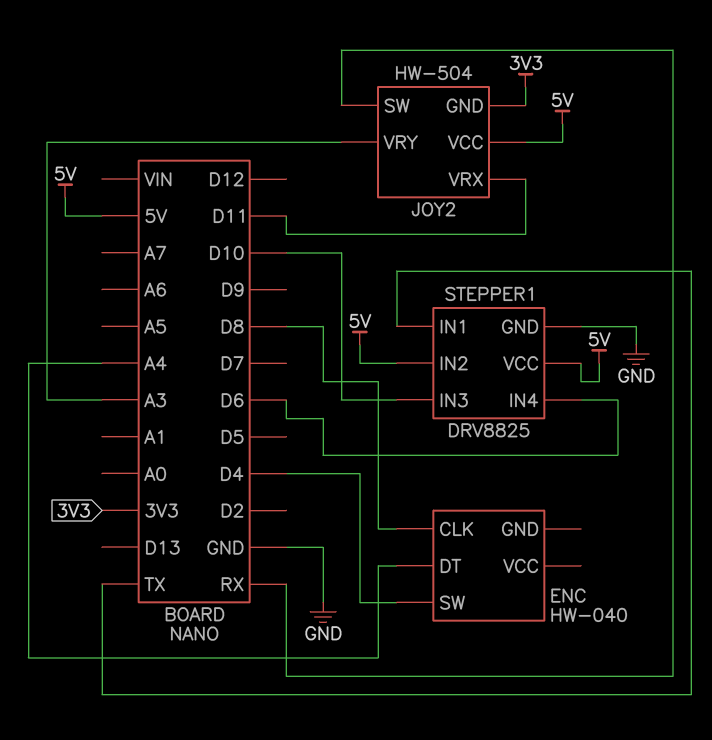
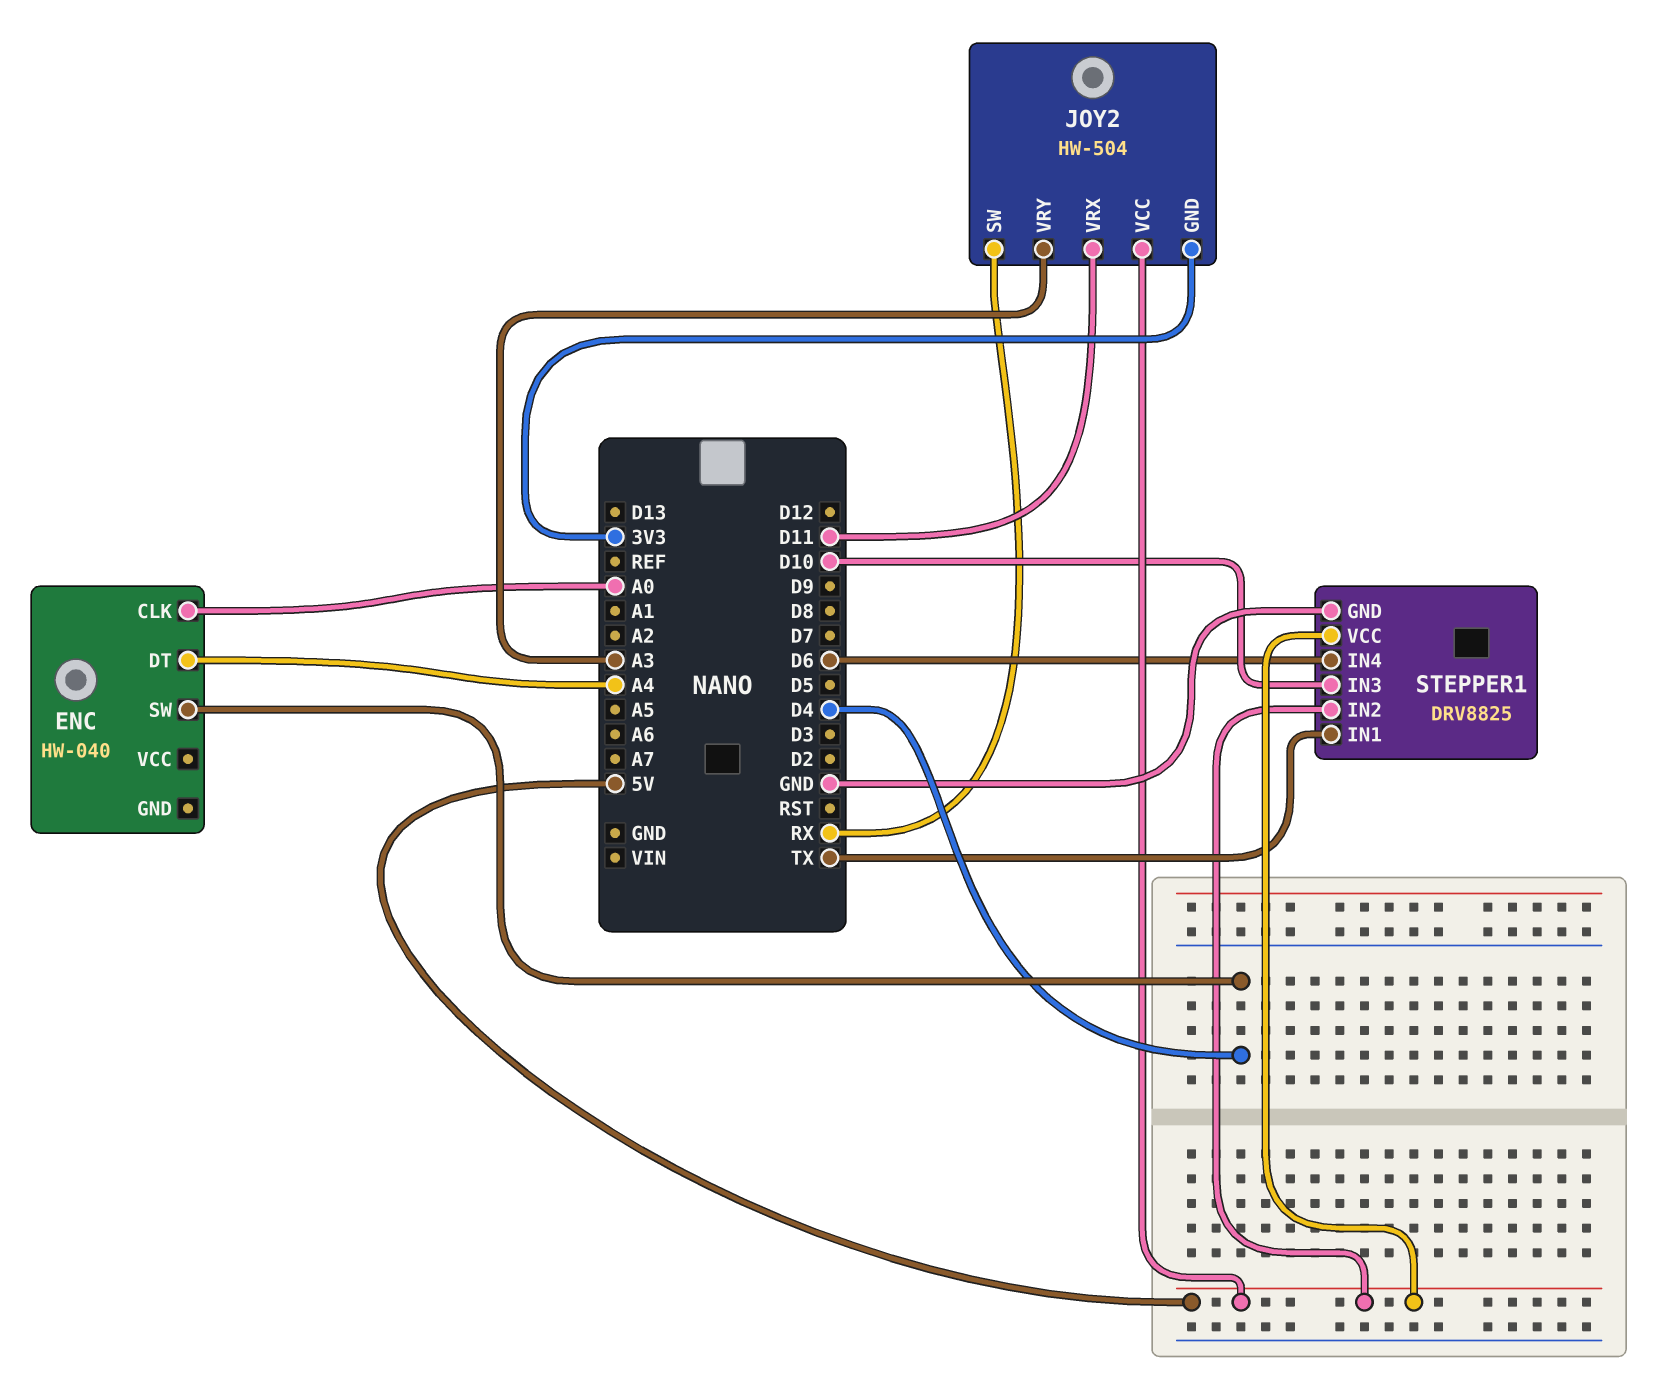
ENC pin CLK: D8 -> A0

